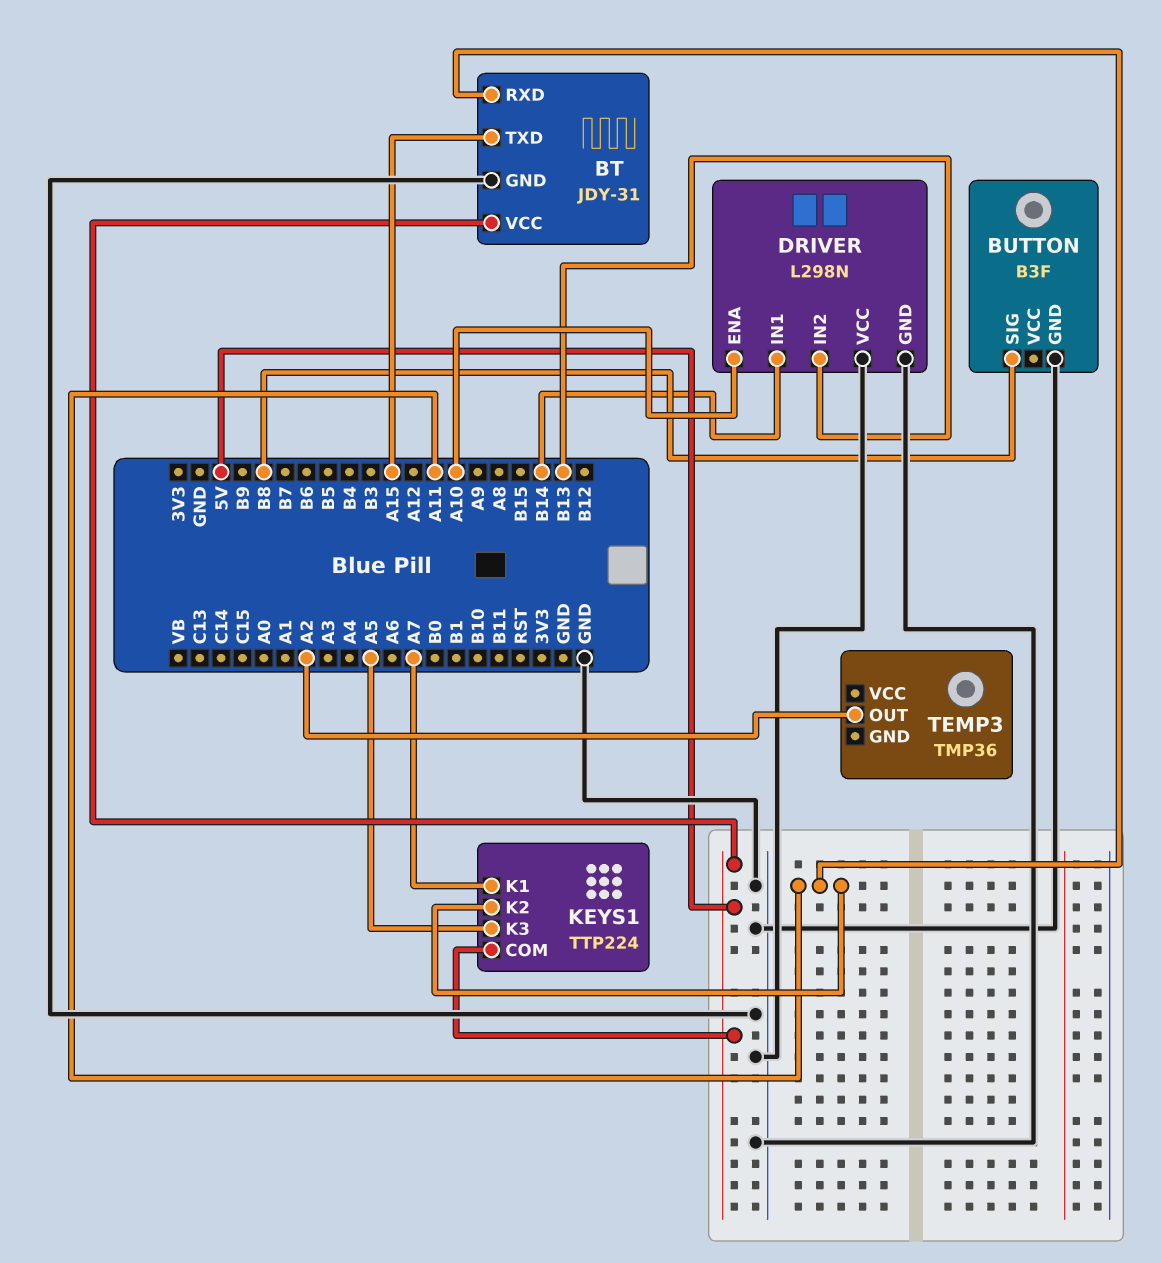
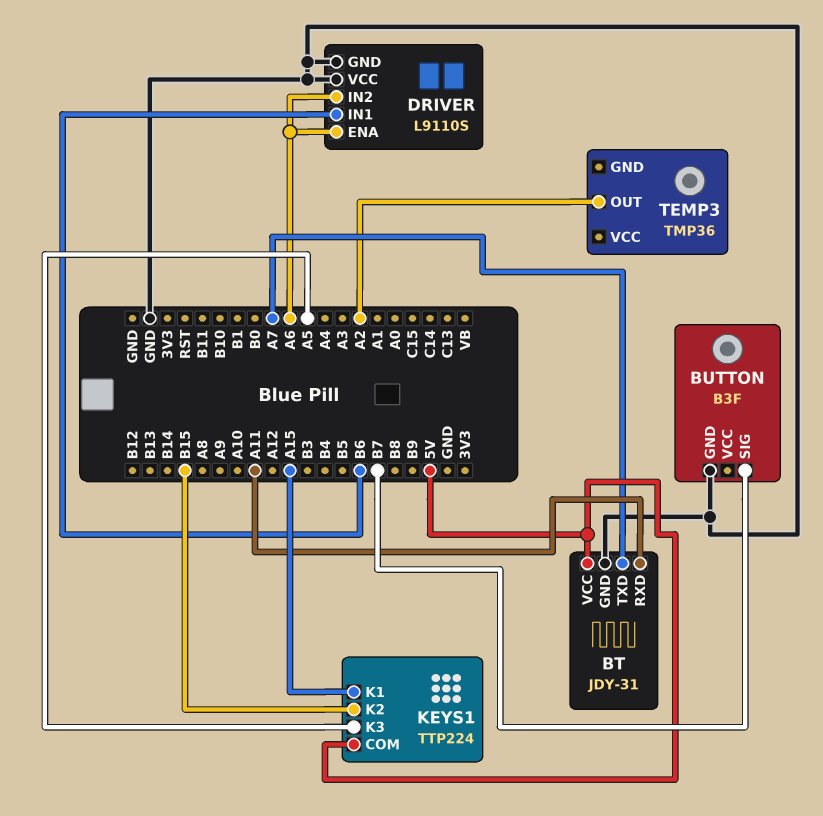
BT pin TXD: A15 -> A7
BUTTON pin SIG: B8 -> B7
DRIVER: L298N -> L9110S
DRIVER pin ENA: A10 -> A6
DRIVER pin IN1: B14 -> B6
DRIVER pin IN2: B13 -> A6
KEYS1 pin K1: A7 -> A15
KEYS1 pin K2: A11 -> B15

